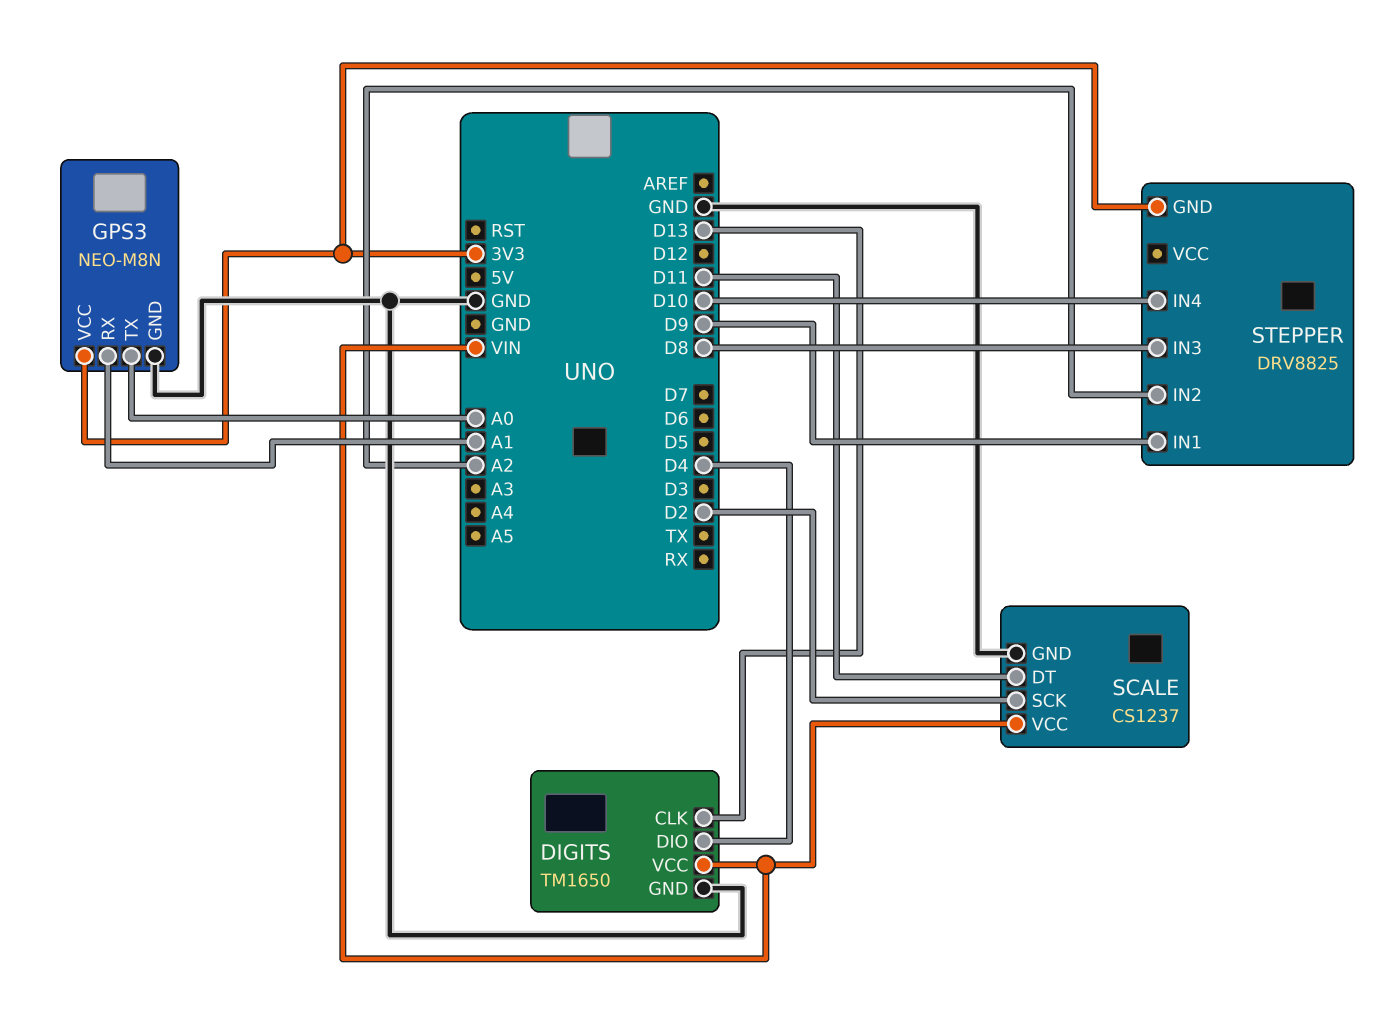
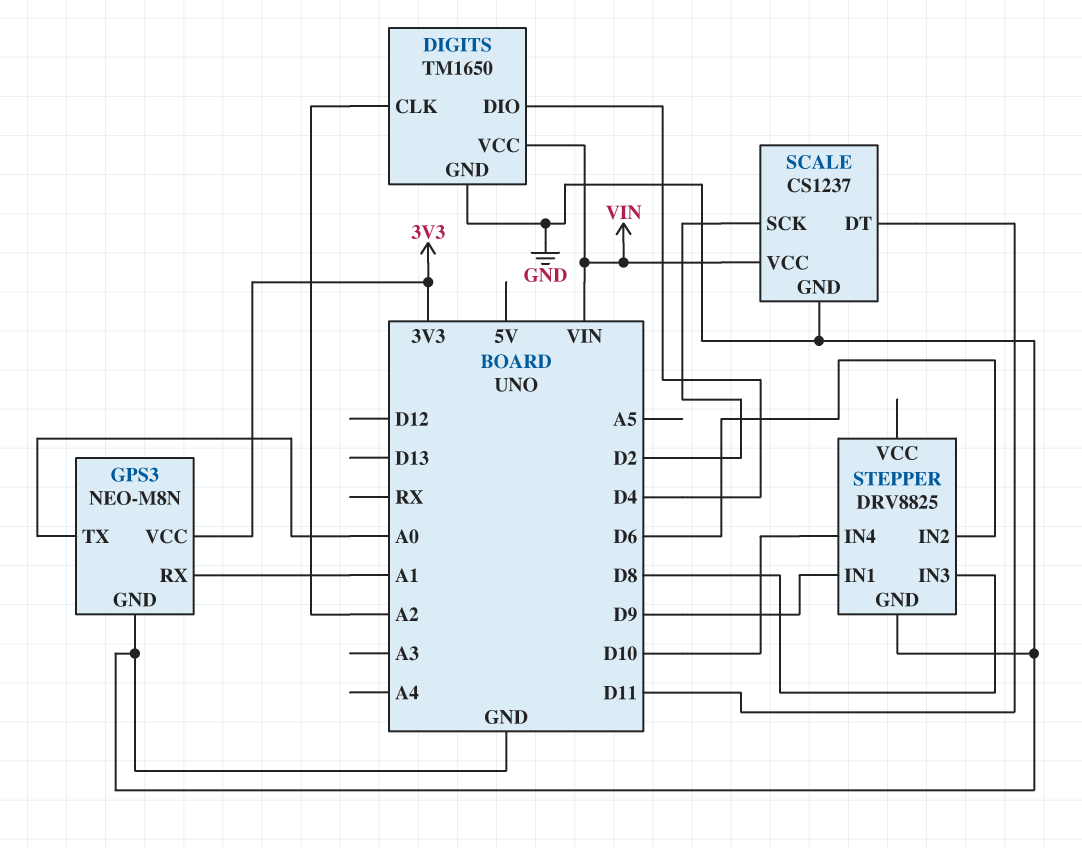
DIGITS pin CLK: D13 -> A2
STEPPER pin GND: 3V3 -> GND
STEPPER pin IN2: A2 -> D6

